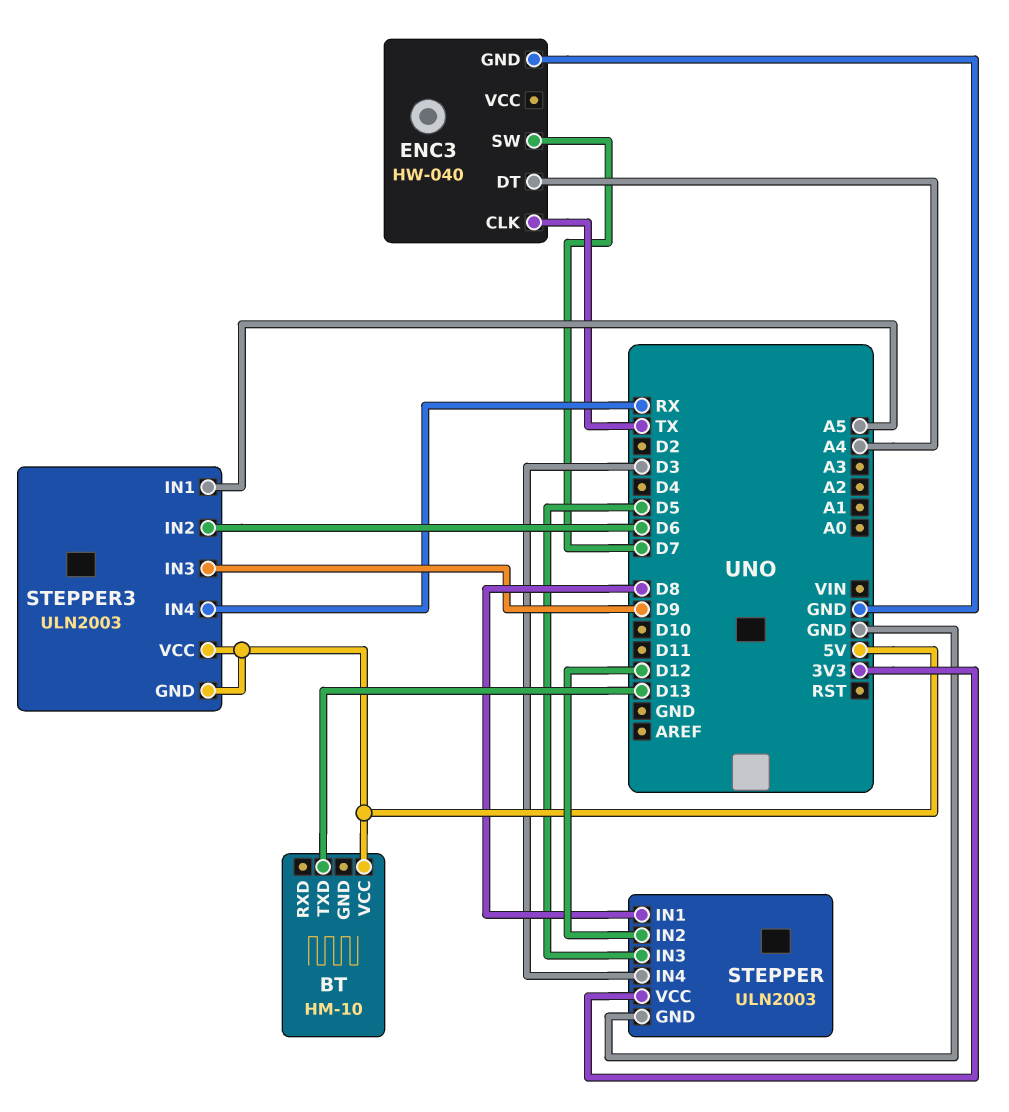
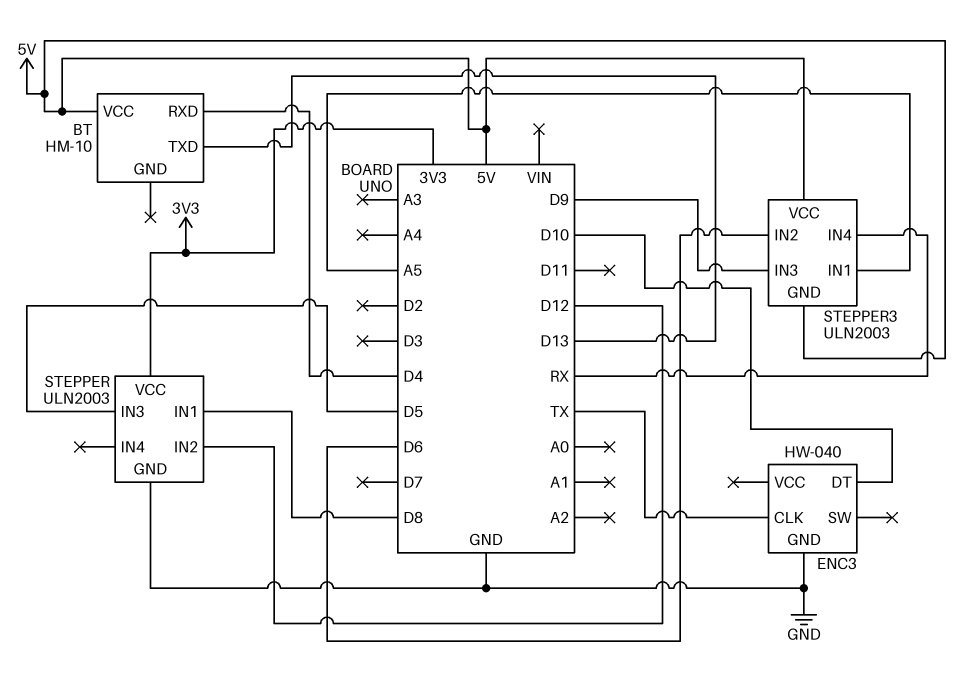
BT pin RXD: none -> D4
ENC3 pin DT: A4 -> D10
ENC3 pin SW: D7 -> none
STEPPER pin IN4: D3 -> none

